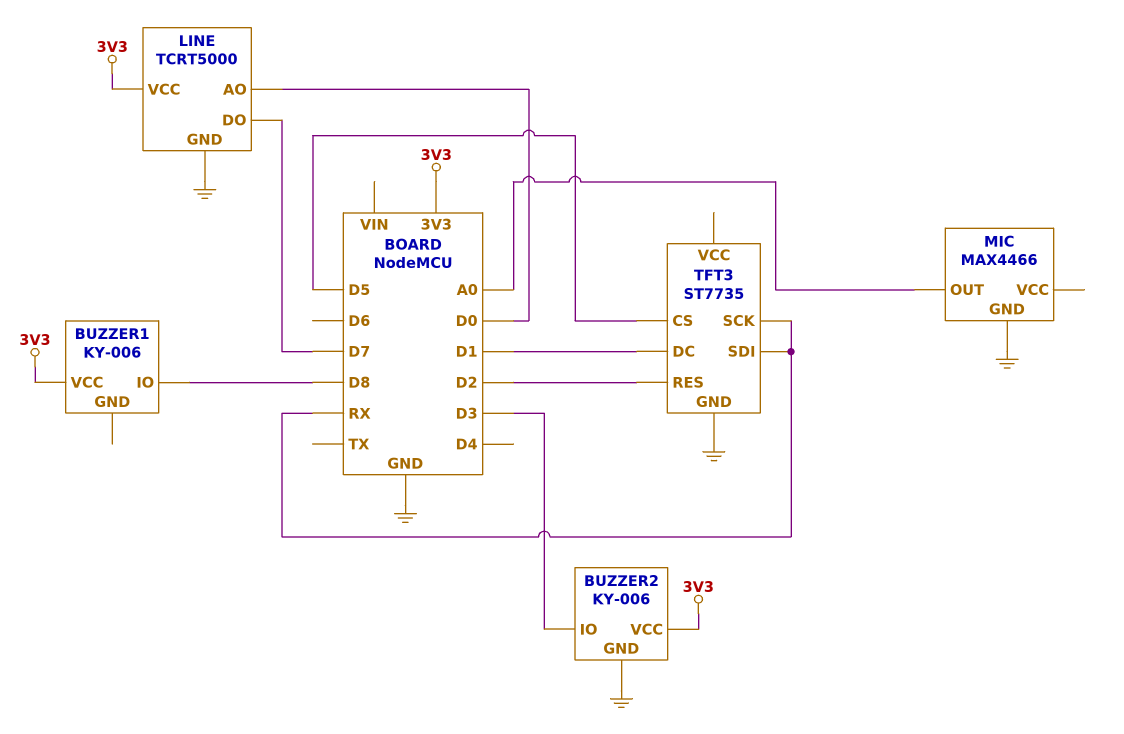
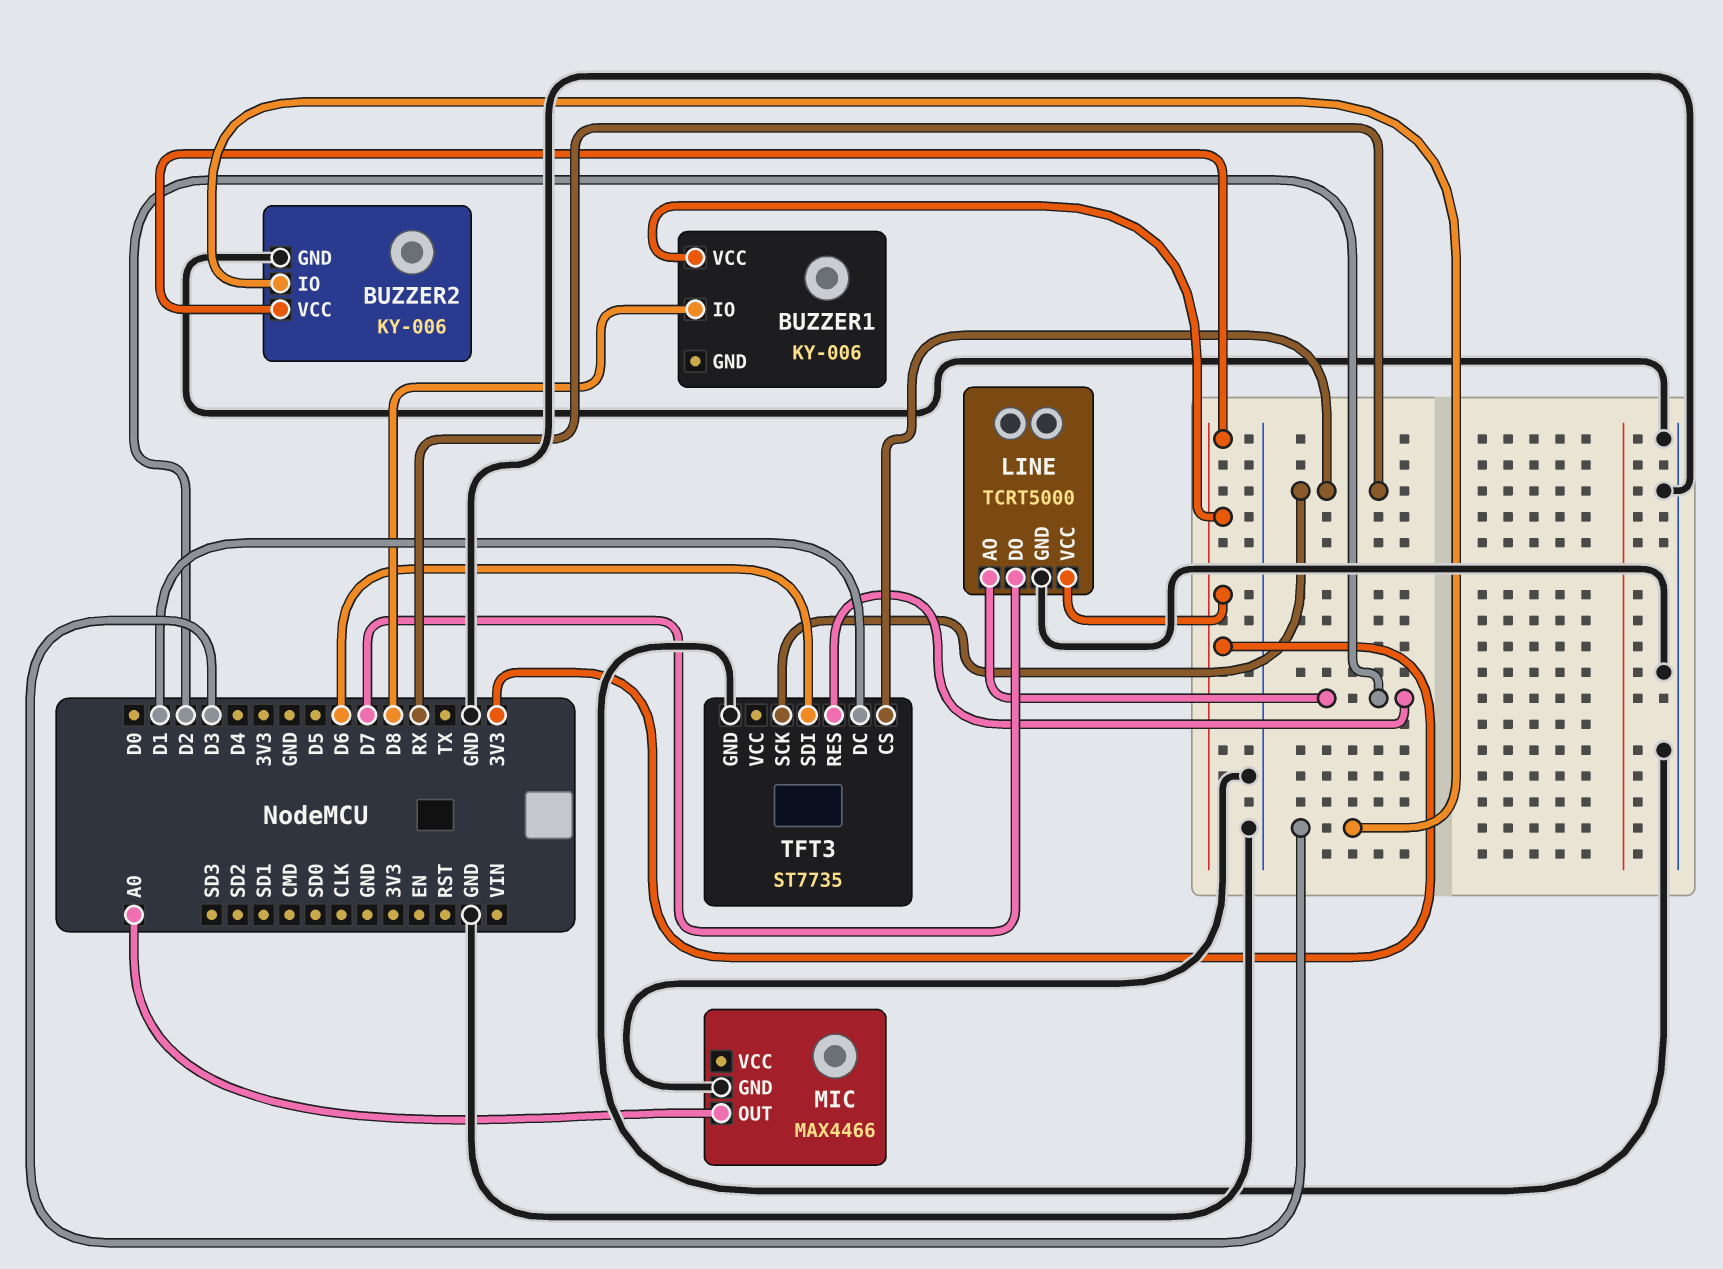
LINE pin AO: D0 -> D2
TFT3 pin CS: D5 -> RX
TFT3 pin SDI: RX -> D6

